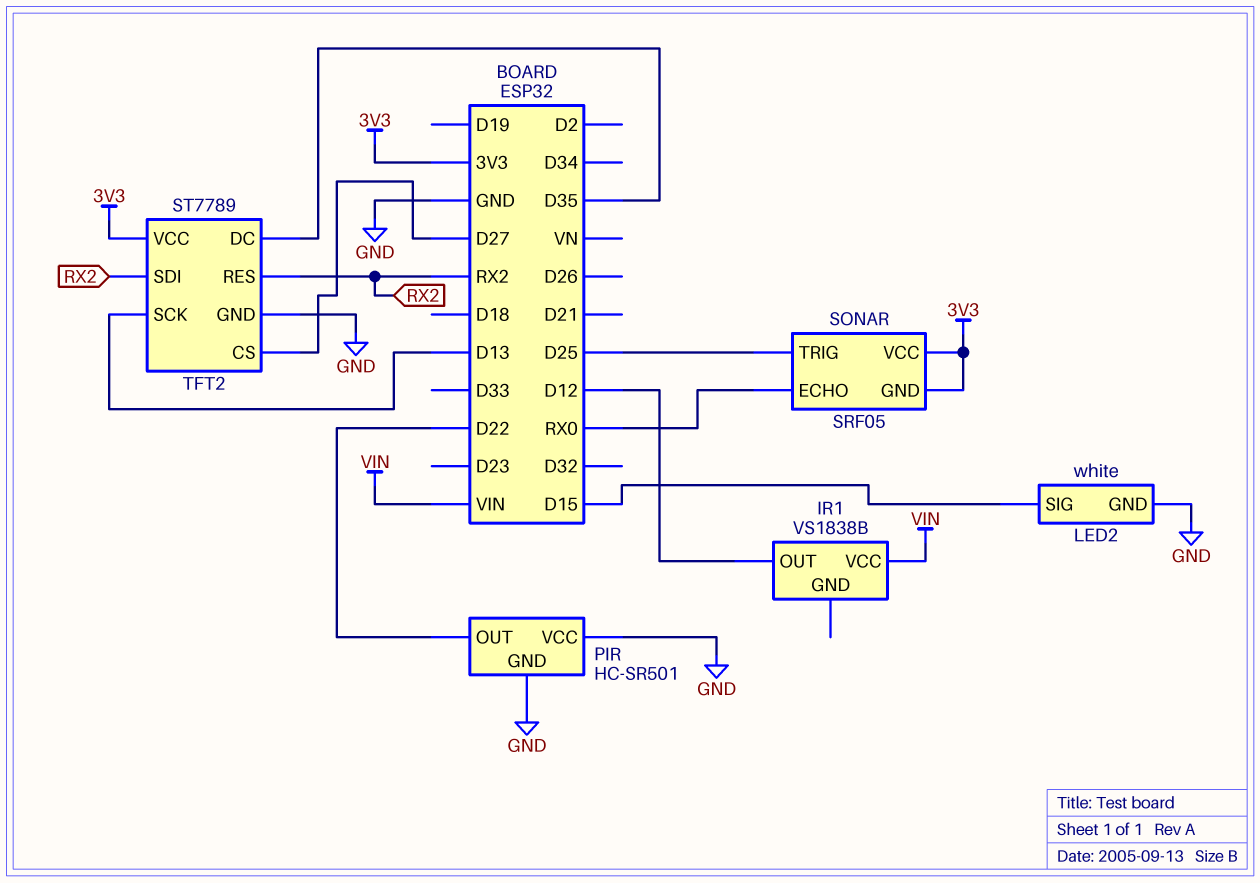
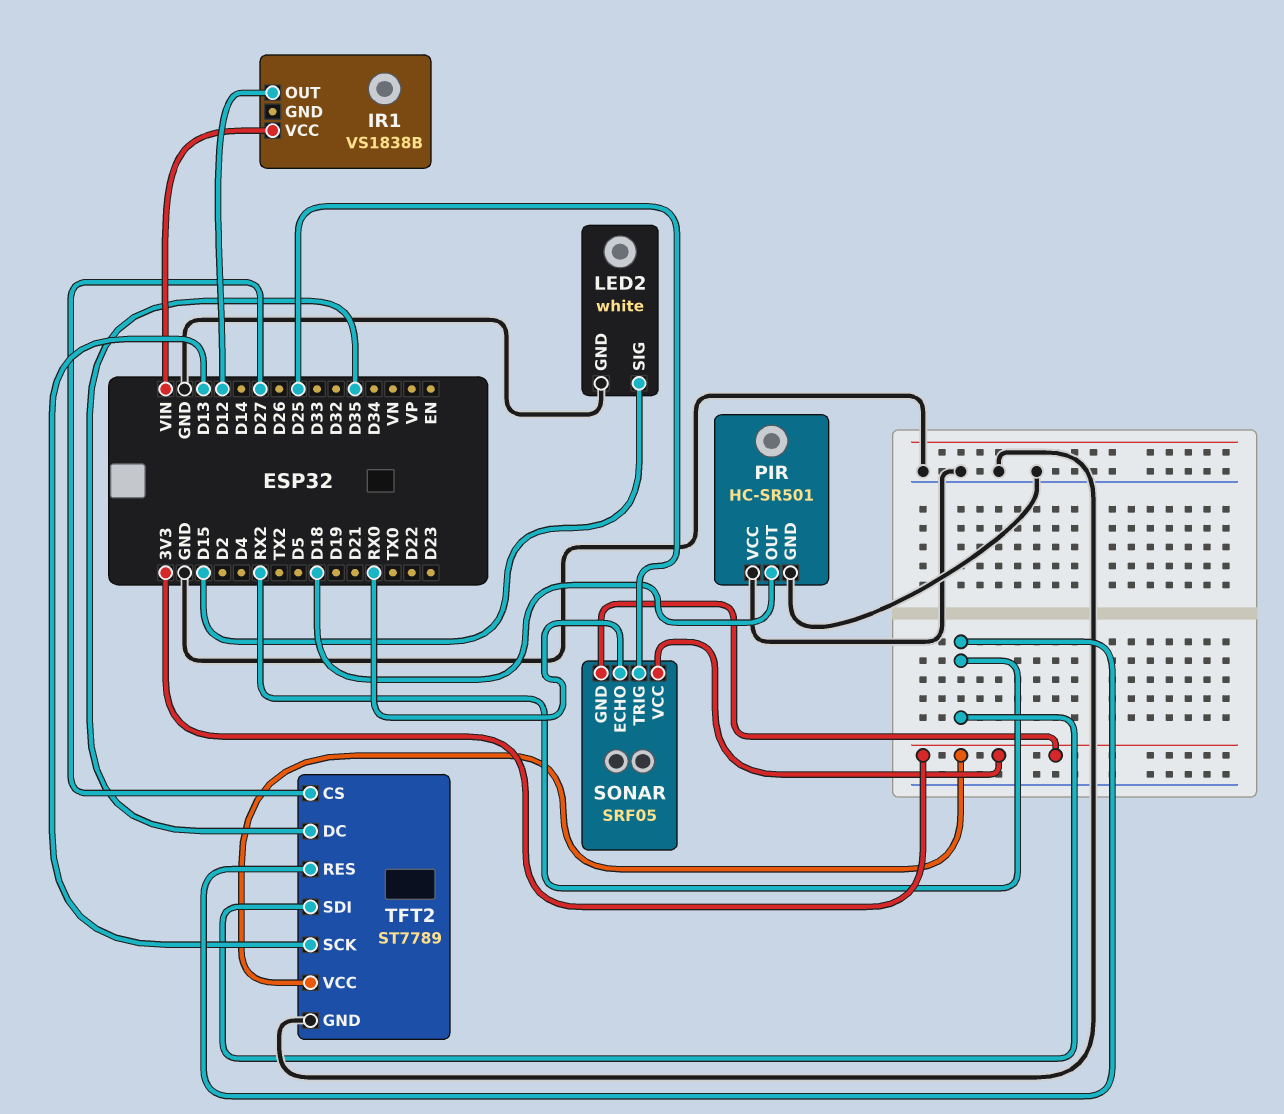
PIR pin OUT: D22 -> D18

